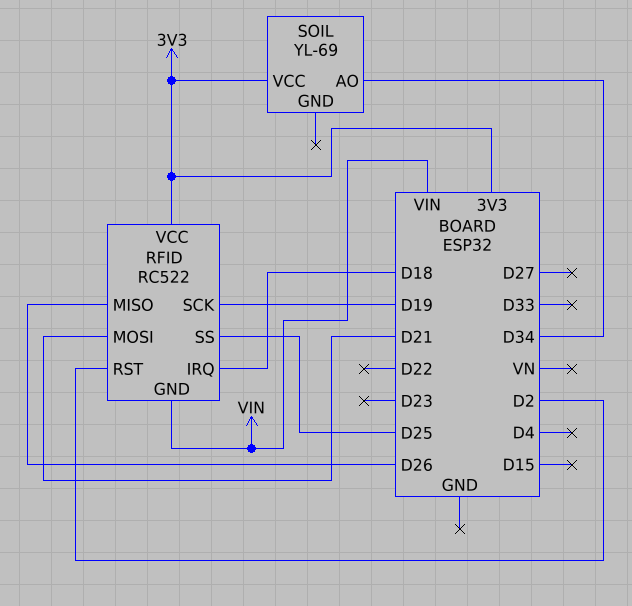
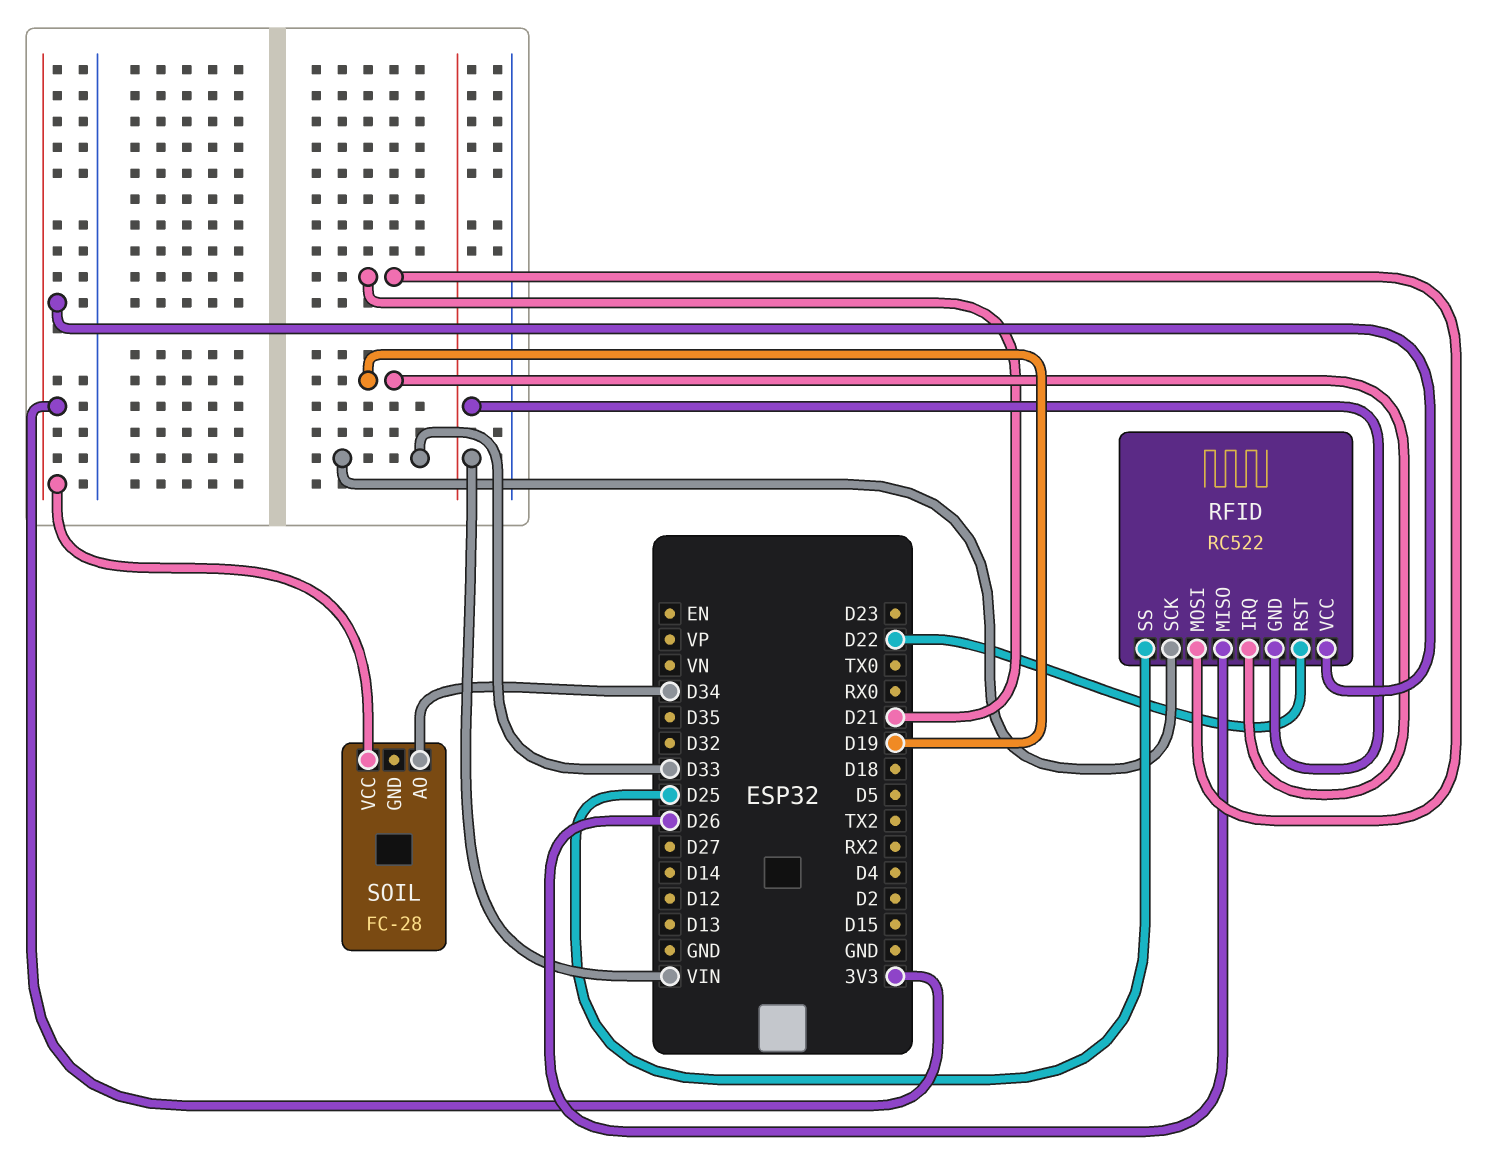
RFID pin IRQ: D18 -> D19
RFID pin RST: D2 -> D22
RFID pin SCK: D19 -> D33
SOIL: YL-69 -> FC-28

